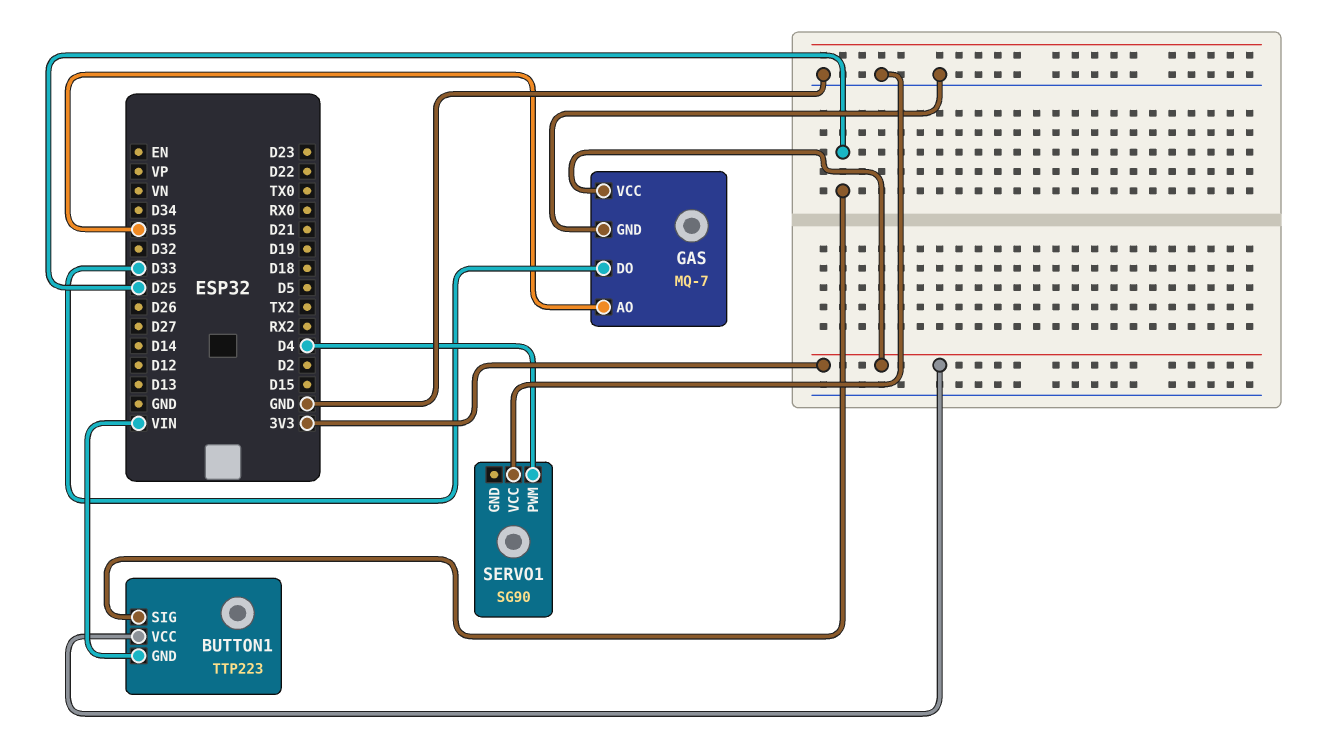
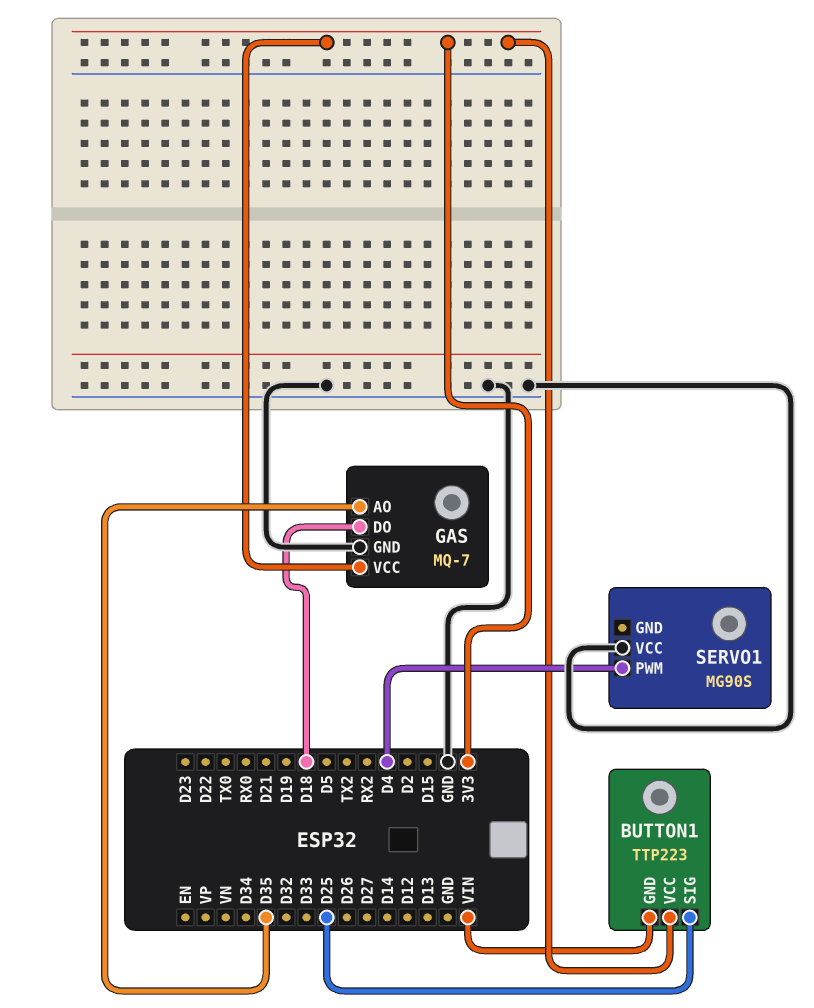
GAS pin DO: D33 -> D18
SERVO1: SG90 -> MG90S

